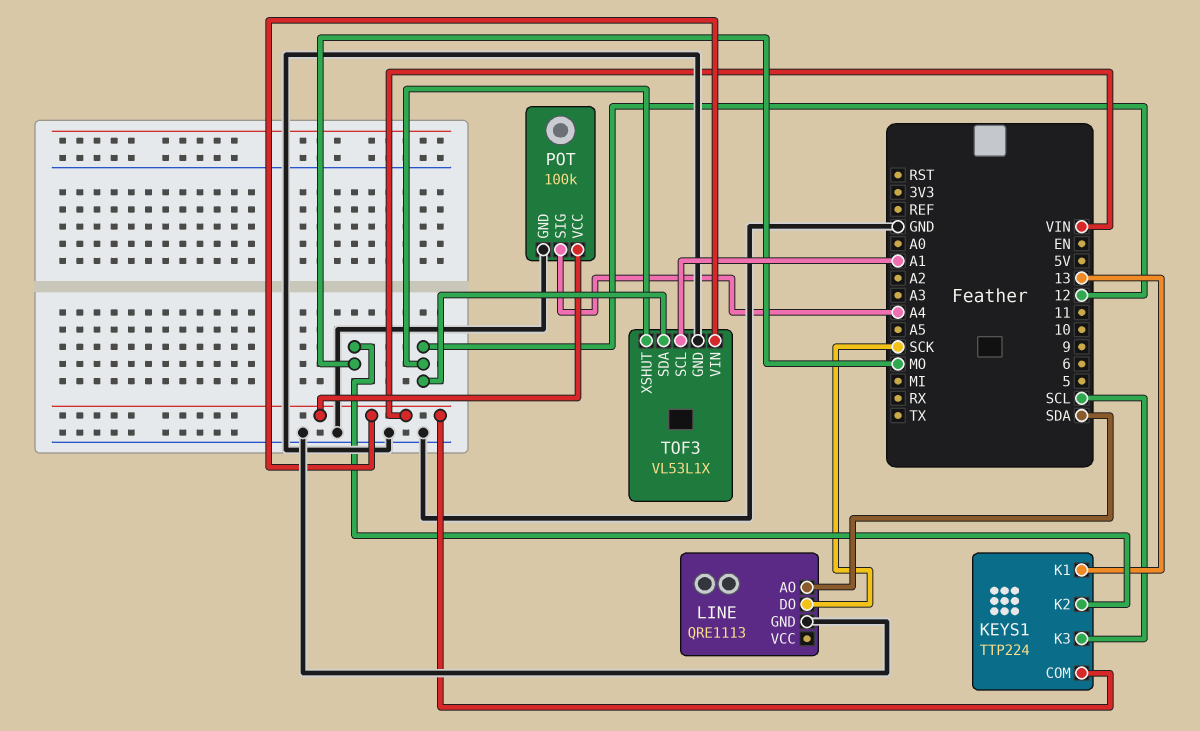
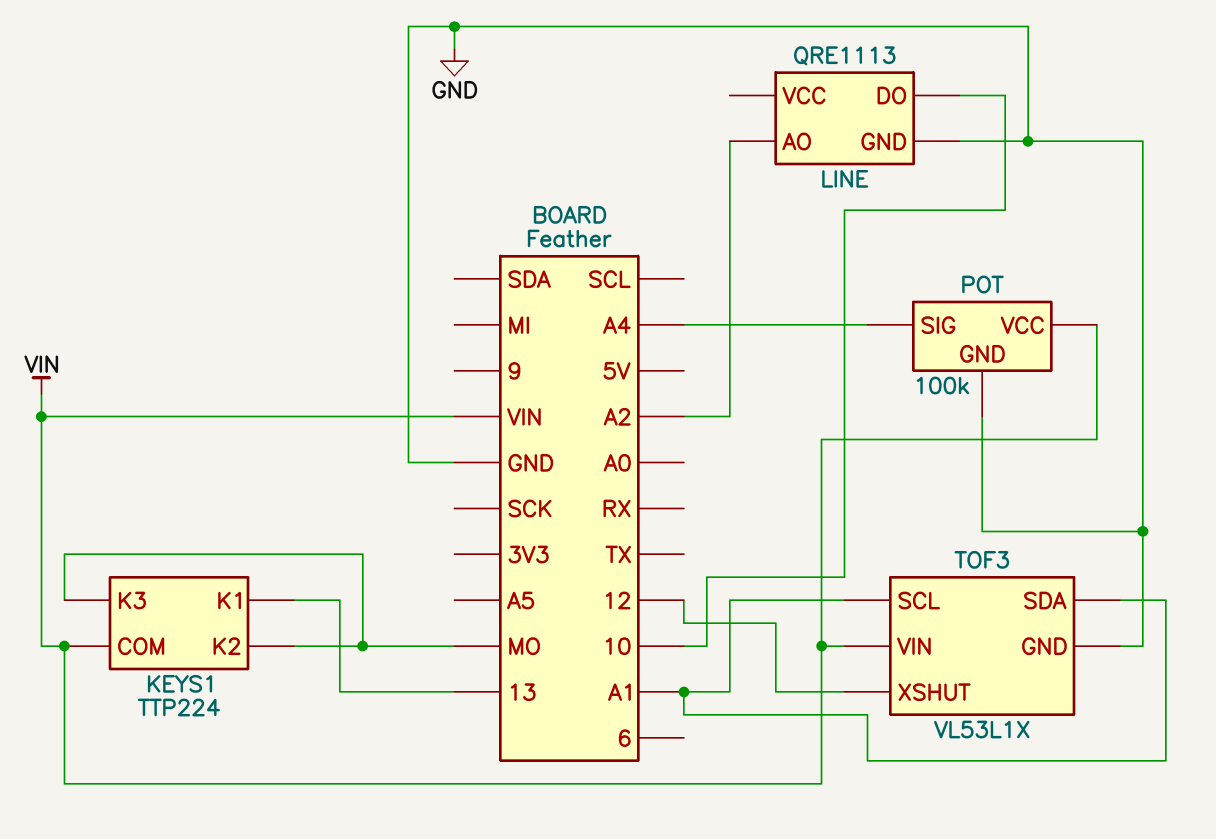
KEYS1 pin K3: SCL -> MO
LINE pin AO: SDA -> A2
LINE pin DO: SCK -> 10
TOF3 pin SDA: 12 -> A1

